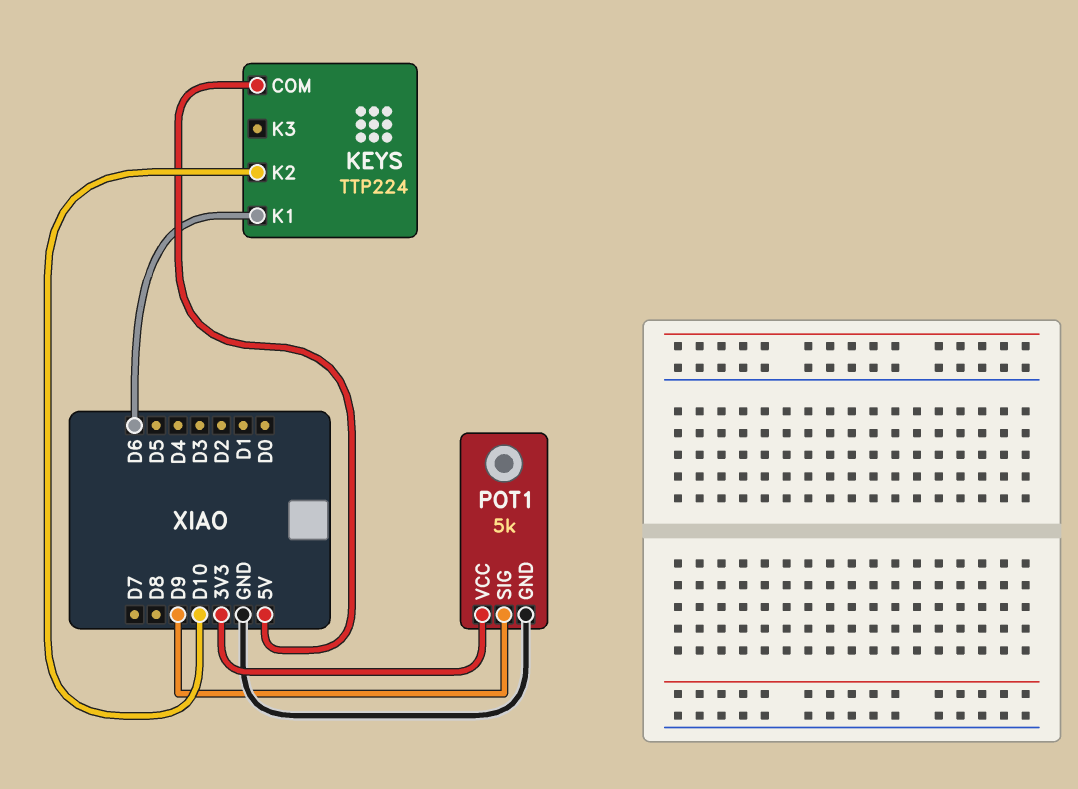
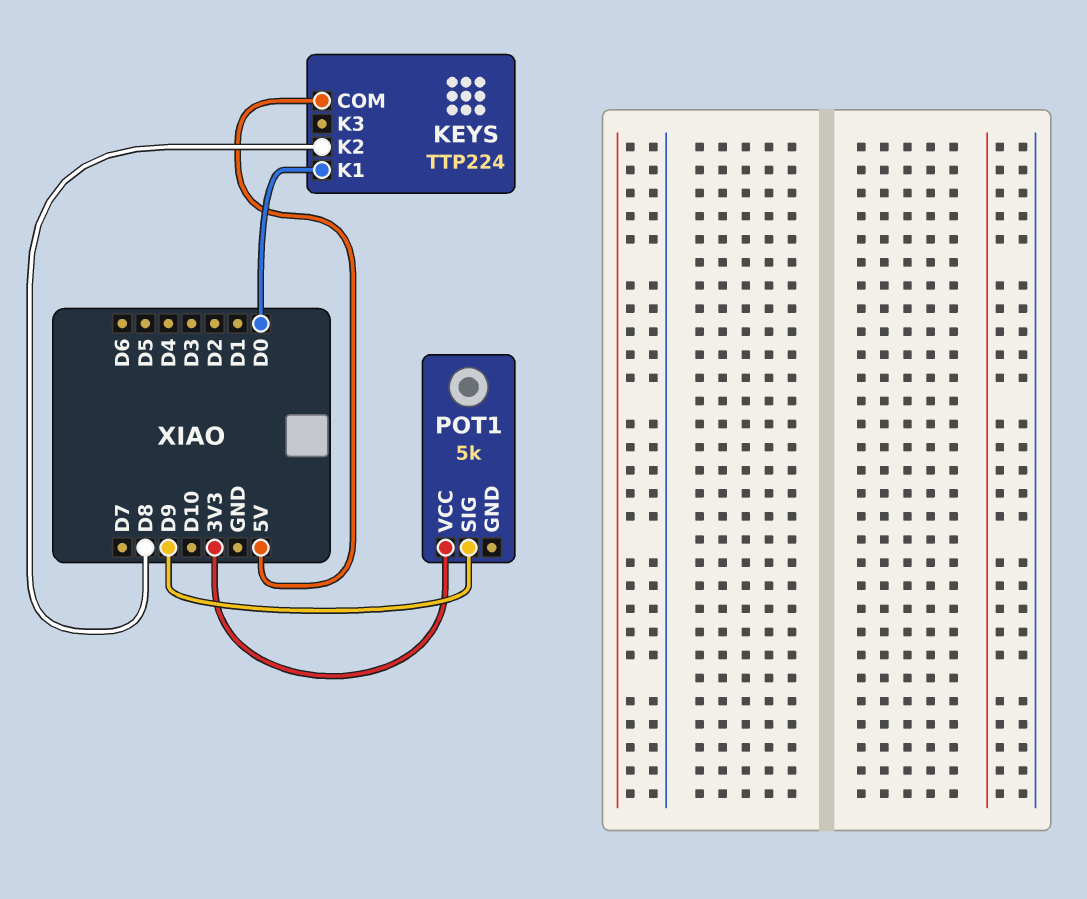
KEYS pin K1: D6 -> D0
KEYS pin K2: D10 -> D8
POT1 pin GND: GND -> none

